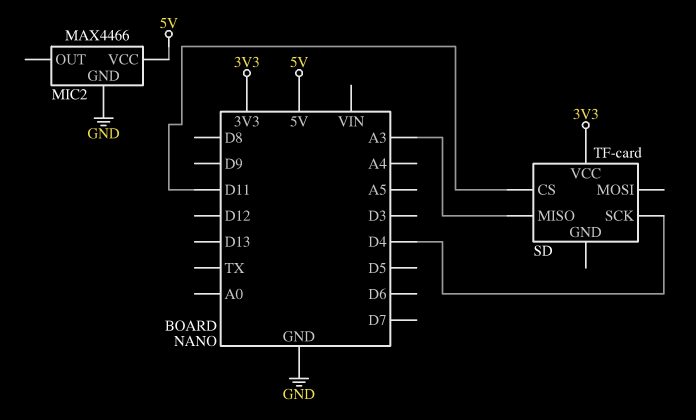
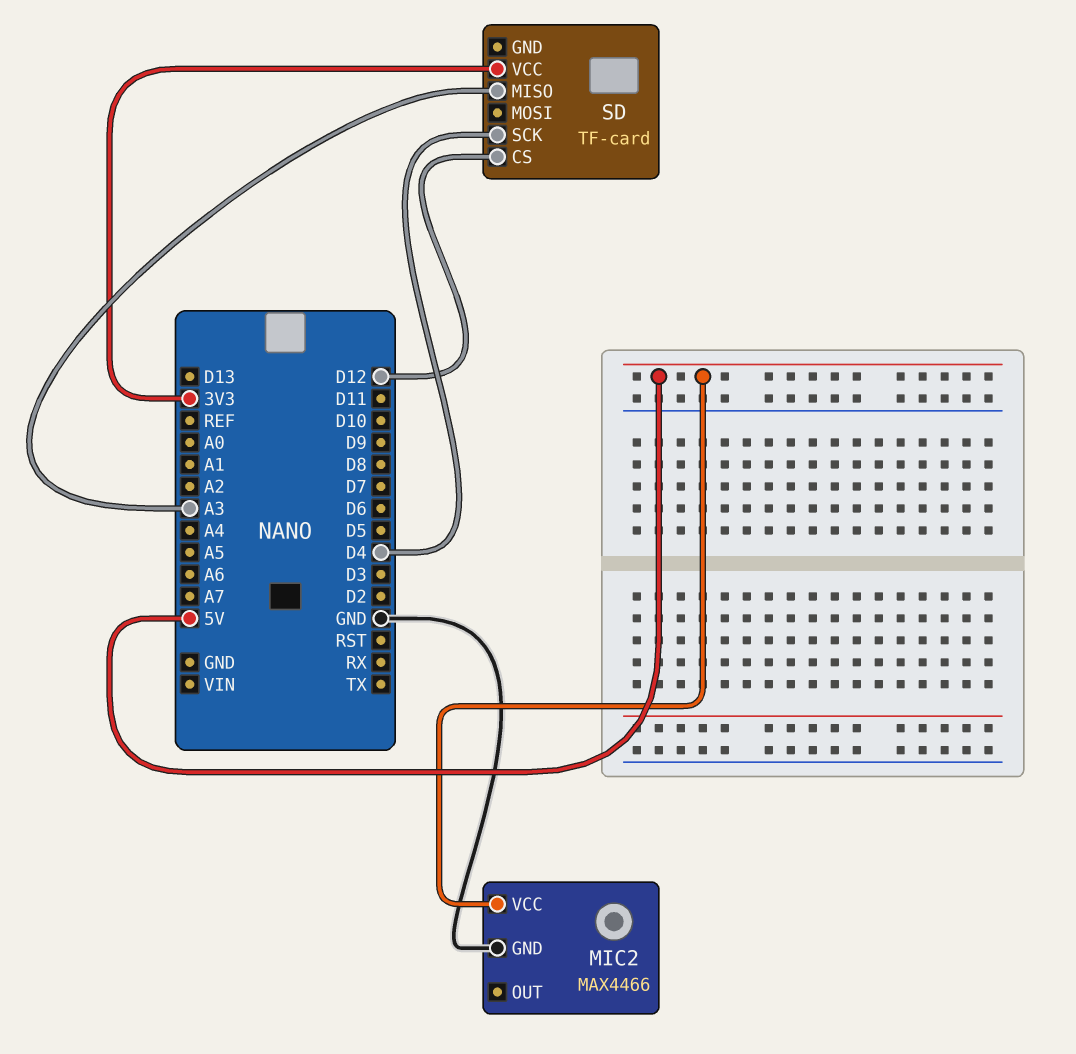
SD pin CS: D11 -> D12

